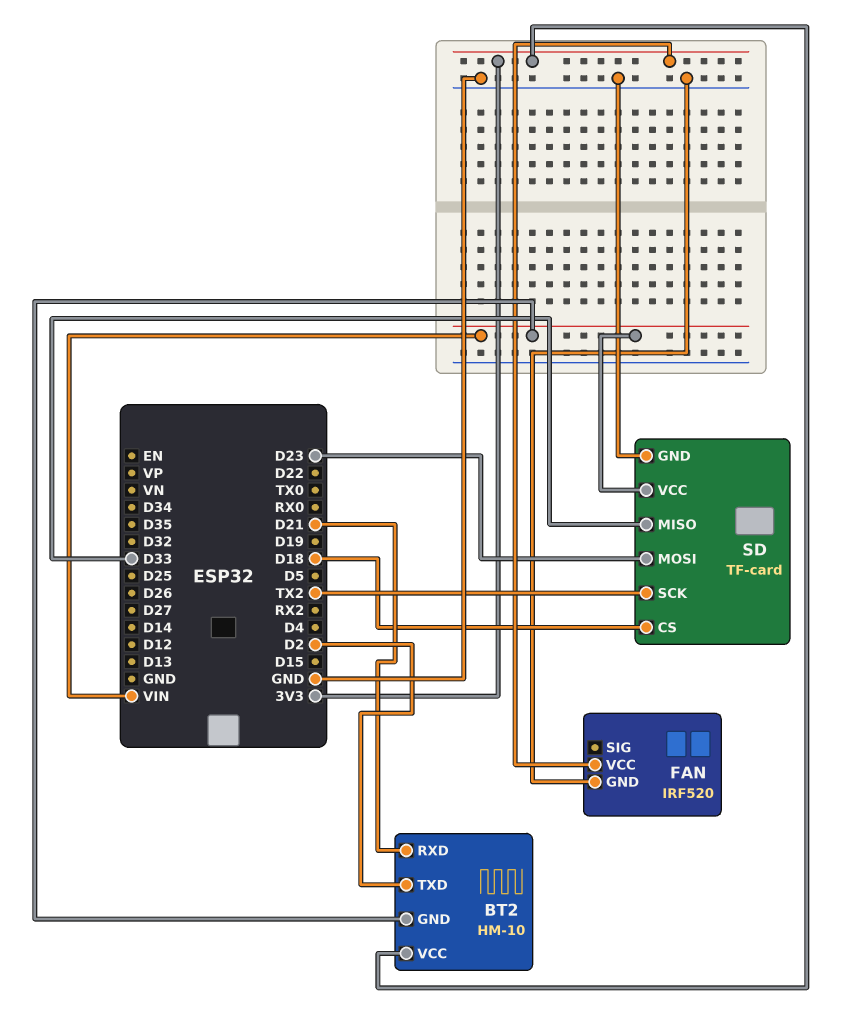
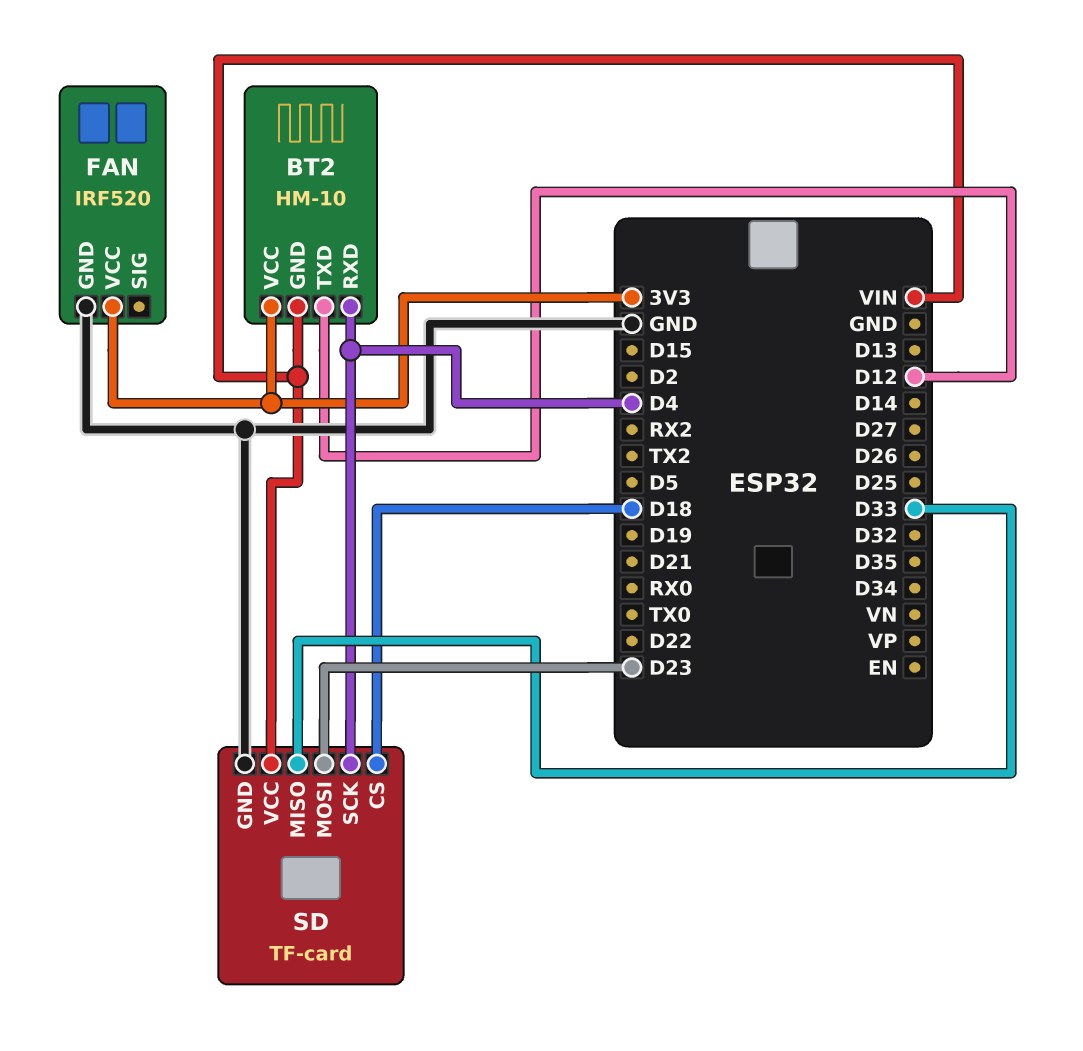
BT2 pin RXD: D21 -> D4
BT2 pin TXD: D2 -> D12
SD pin SCK: TX2 -> D4

